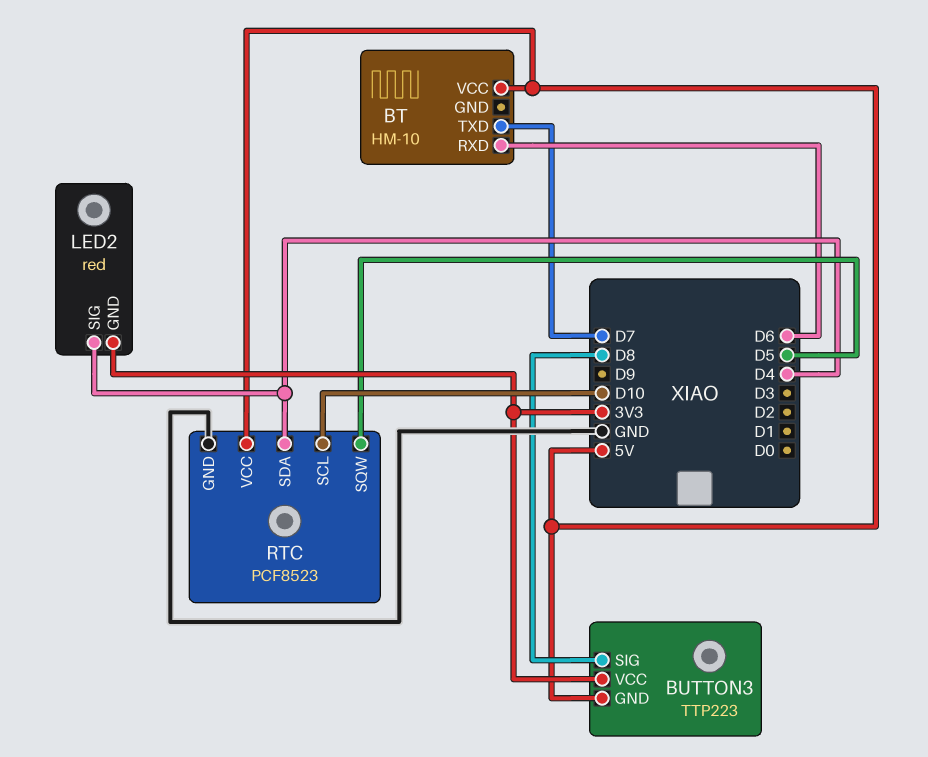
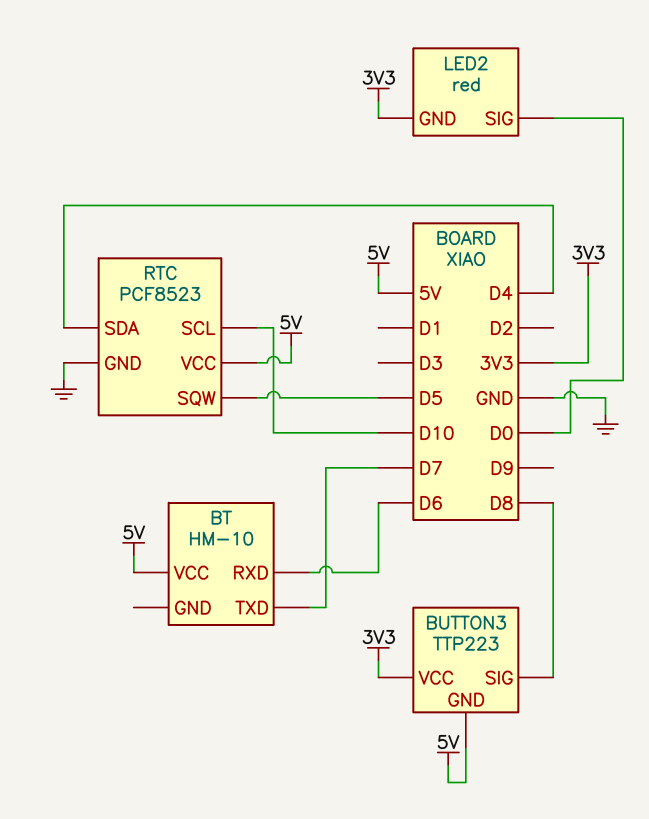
LED2 pin SIG: D4 -> D0

